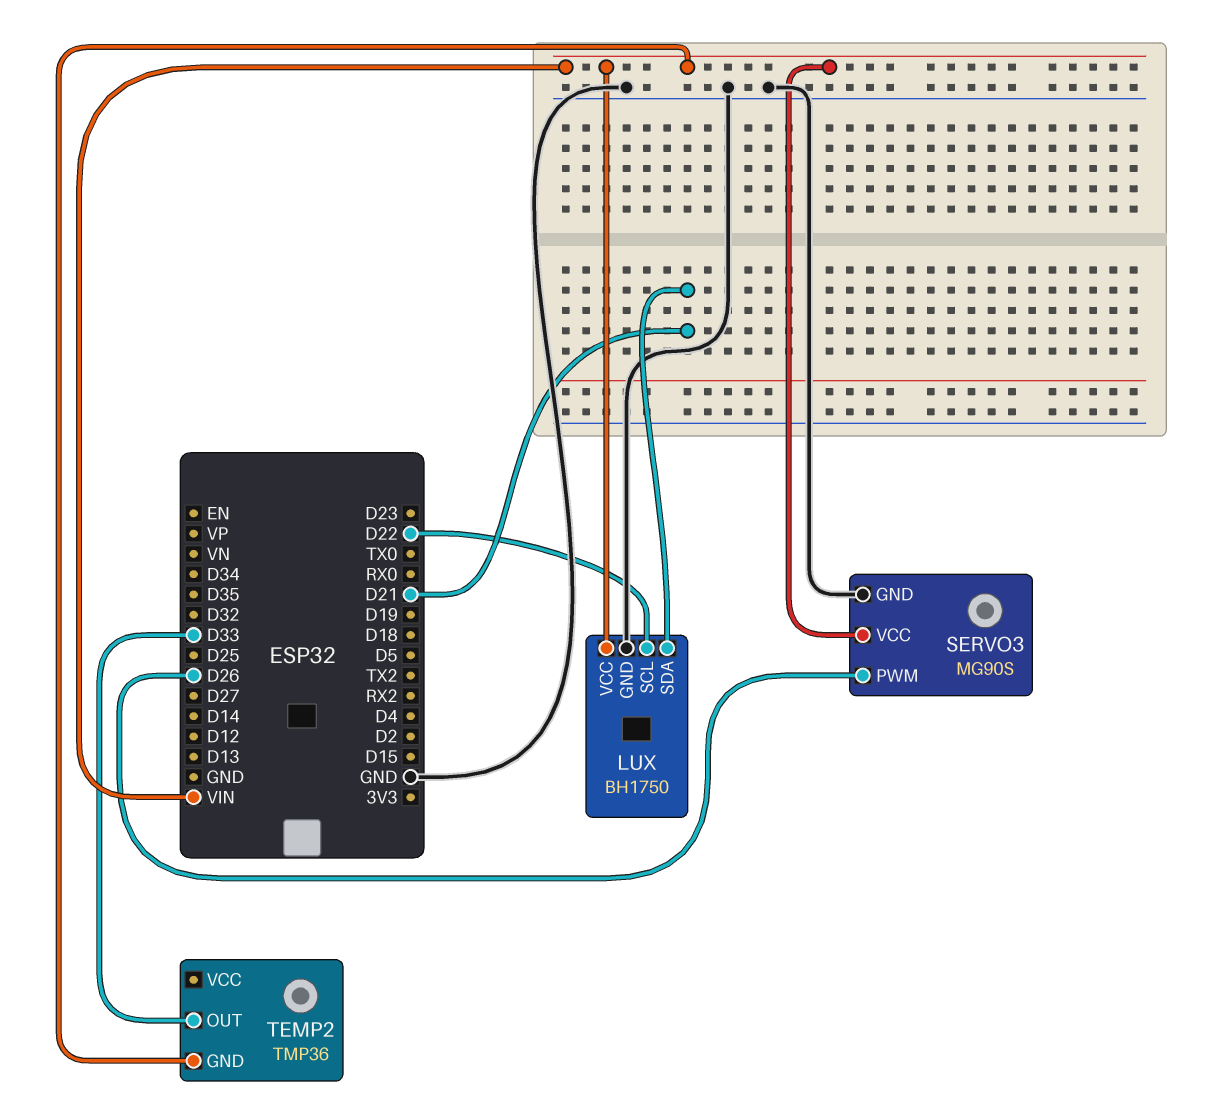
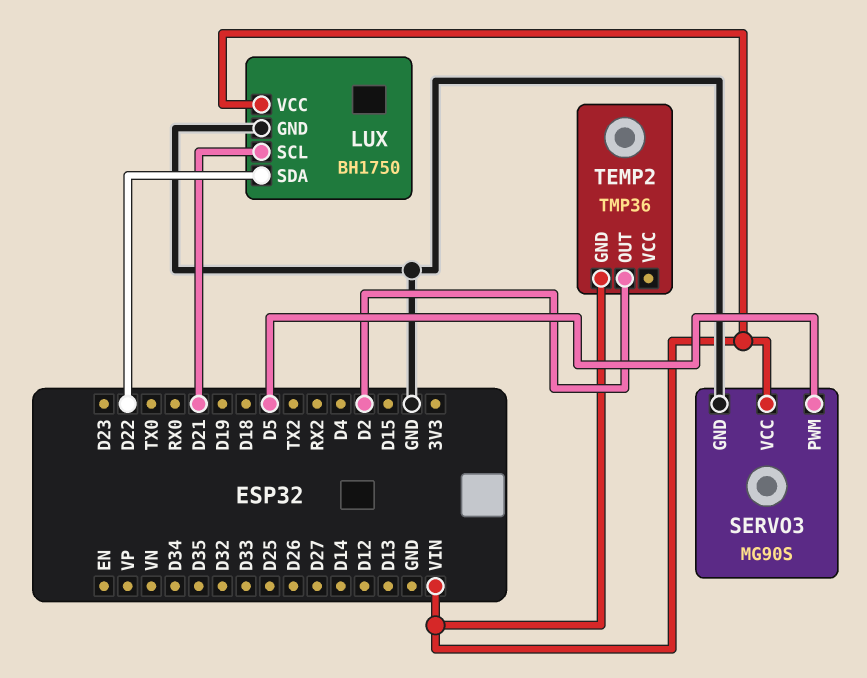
LUX pin SCL: D22 -> D21
LUX pin SDA: D21 -> D22
SERVO3 pin PWM: D26 -> D5
TEMP2 pin OUT: D33 -> D2

